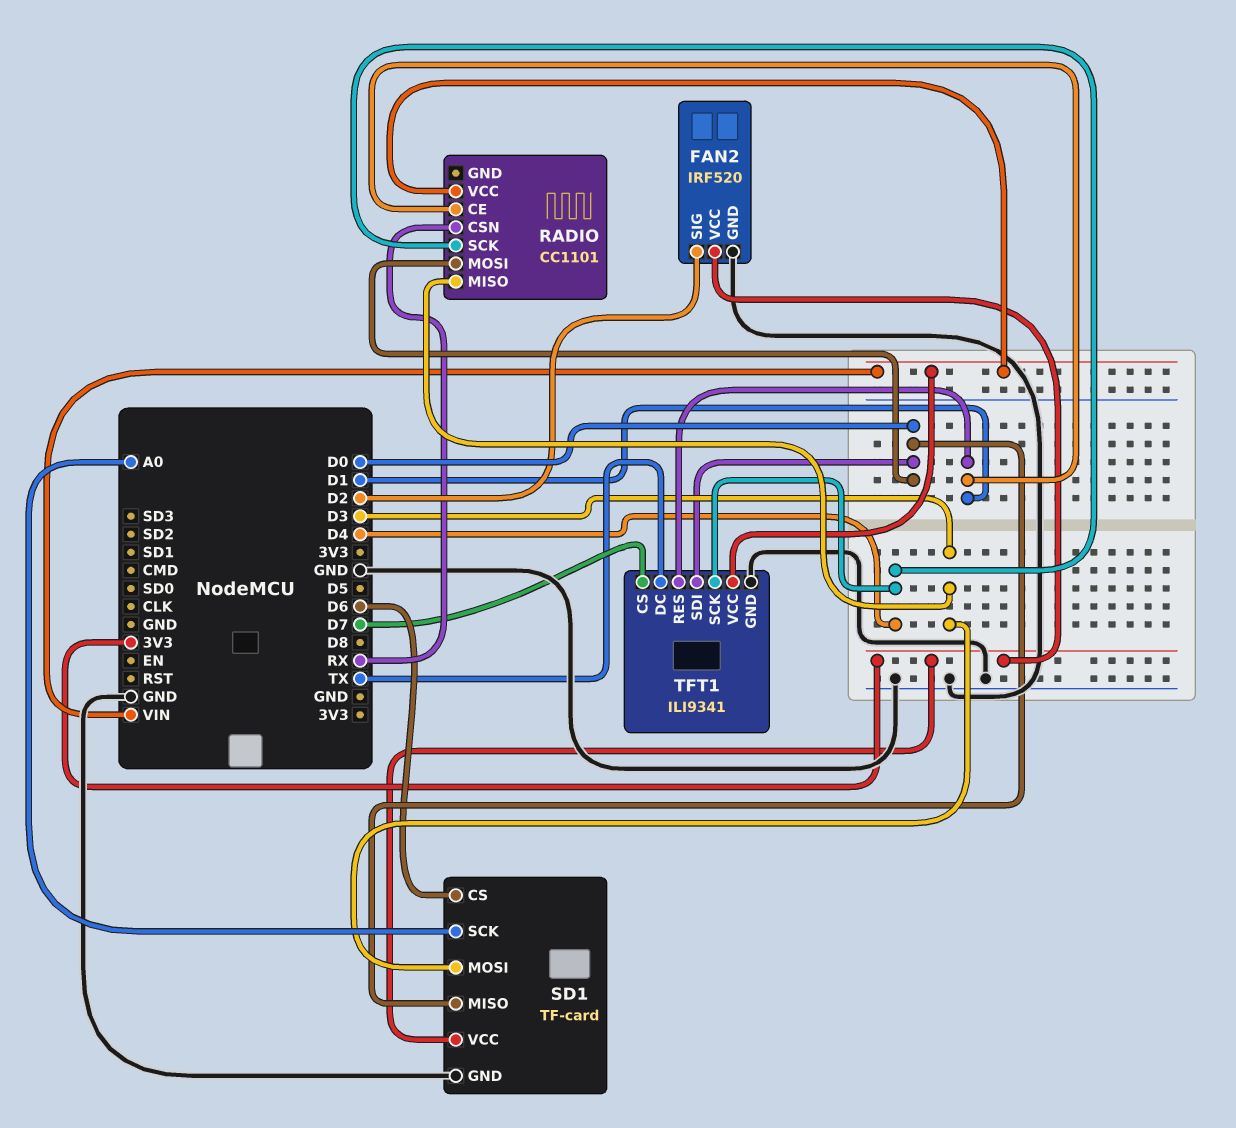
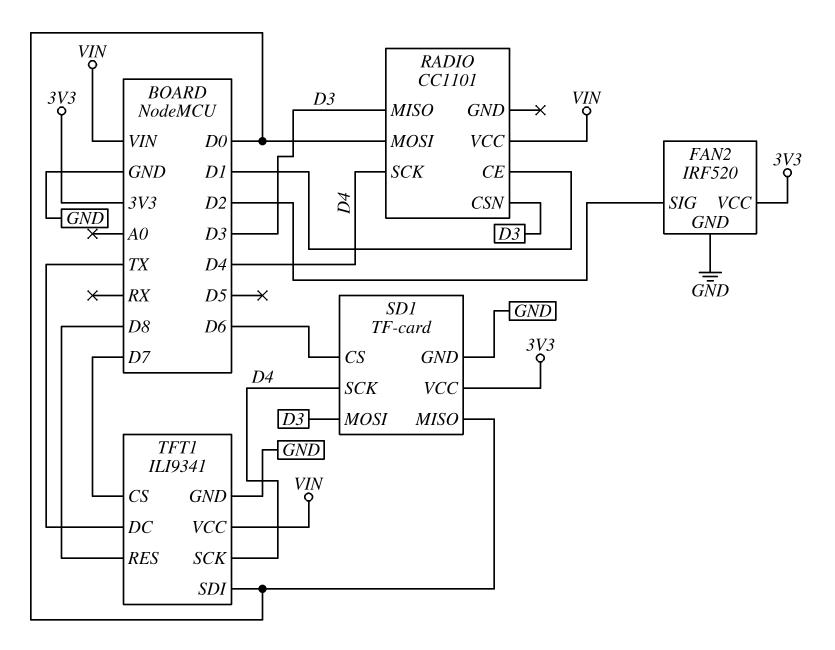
RADIO pin CSN: RX -> D3
SD1 pin SCK: A0 -> D4
TFT1 pin RES: D1 -> D8

